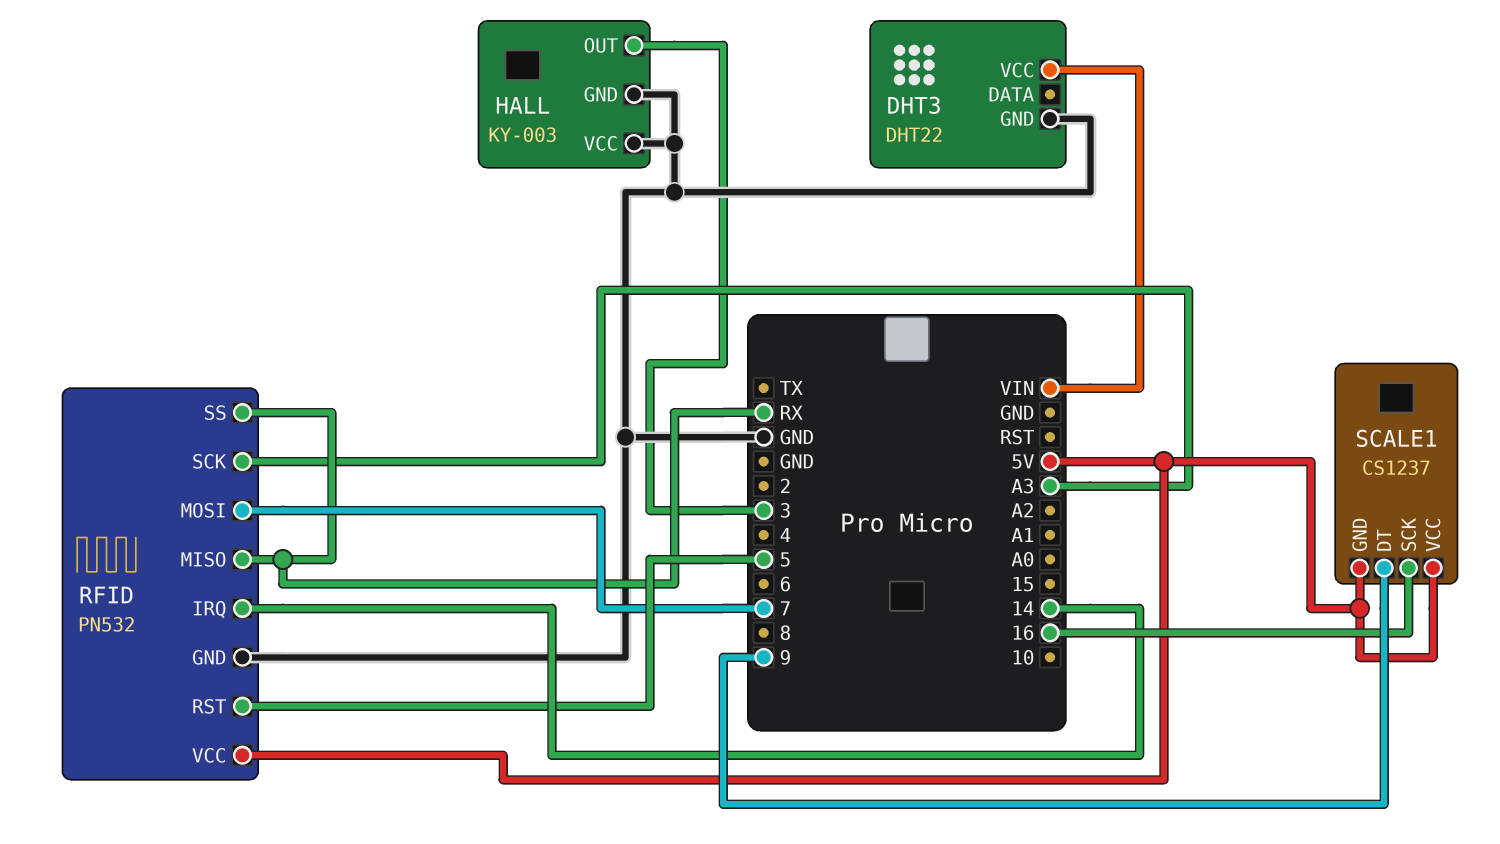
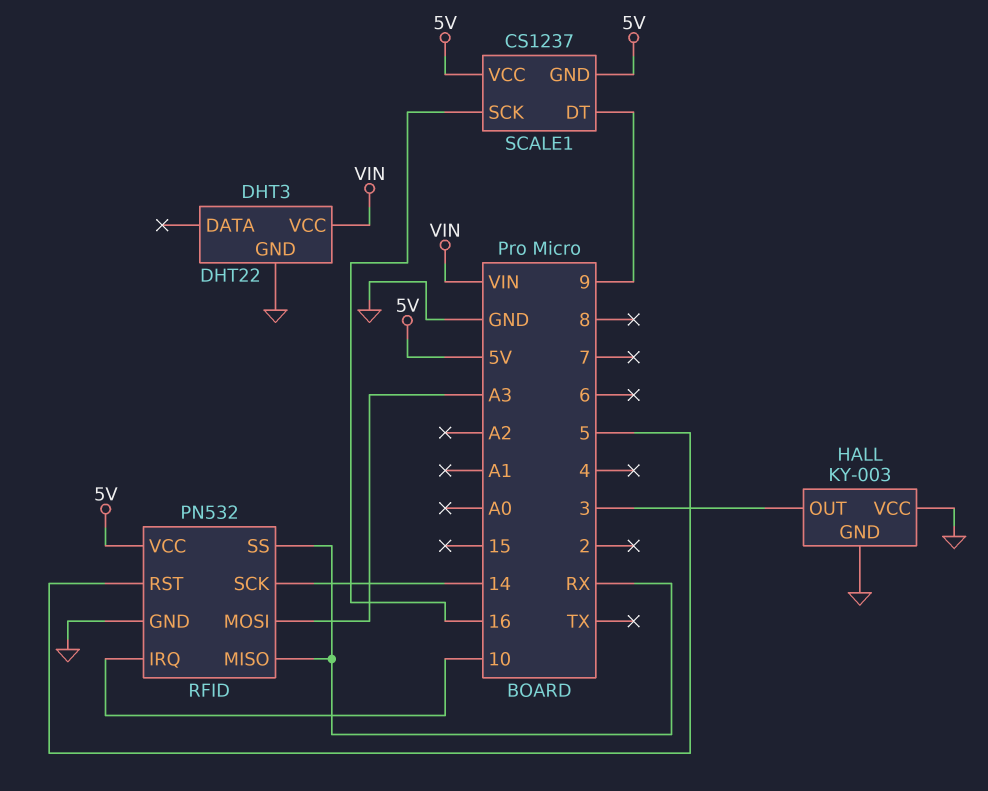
RFID pin IRQ: 14 -> 10
RFID pin MOSI: 7 -> A3
RFID pin SCK: A3 -> 14

